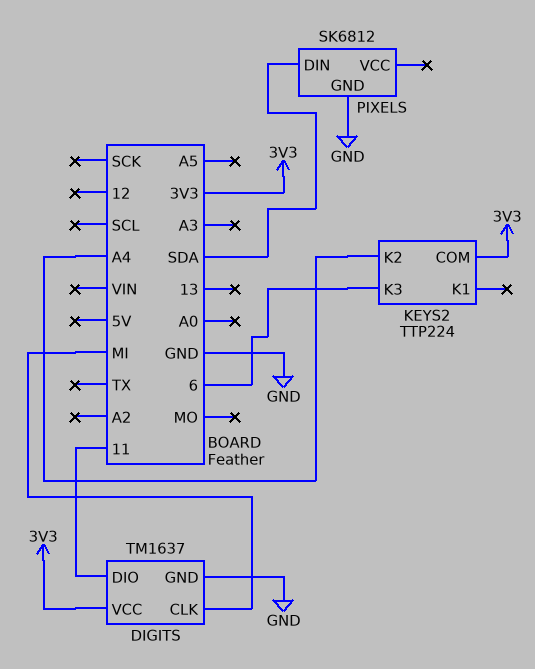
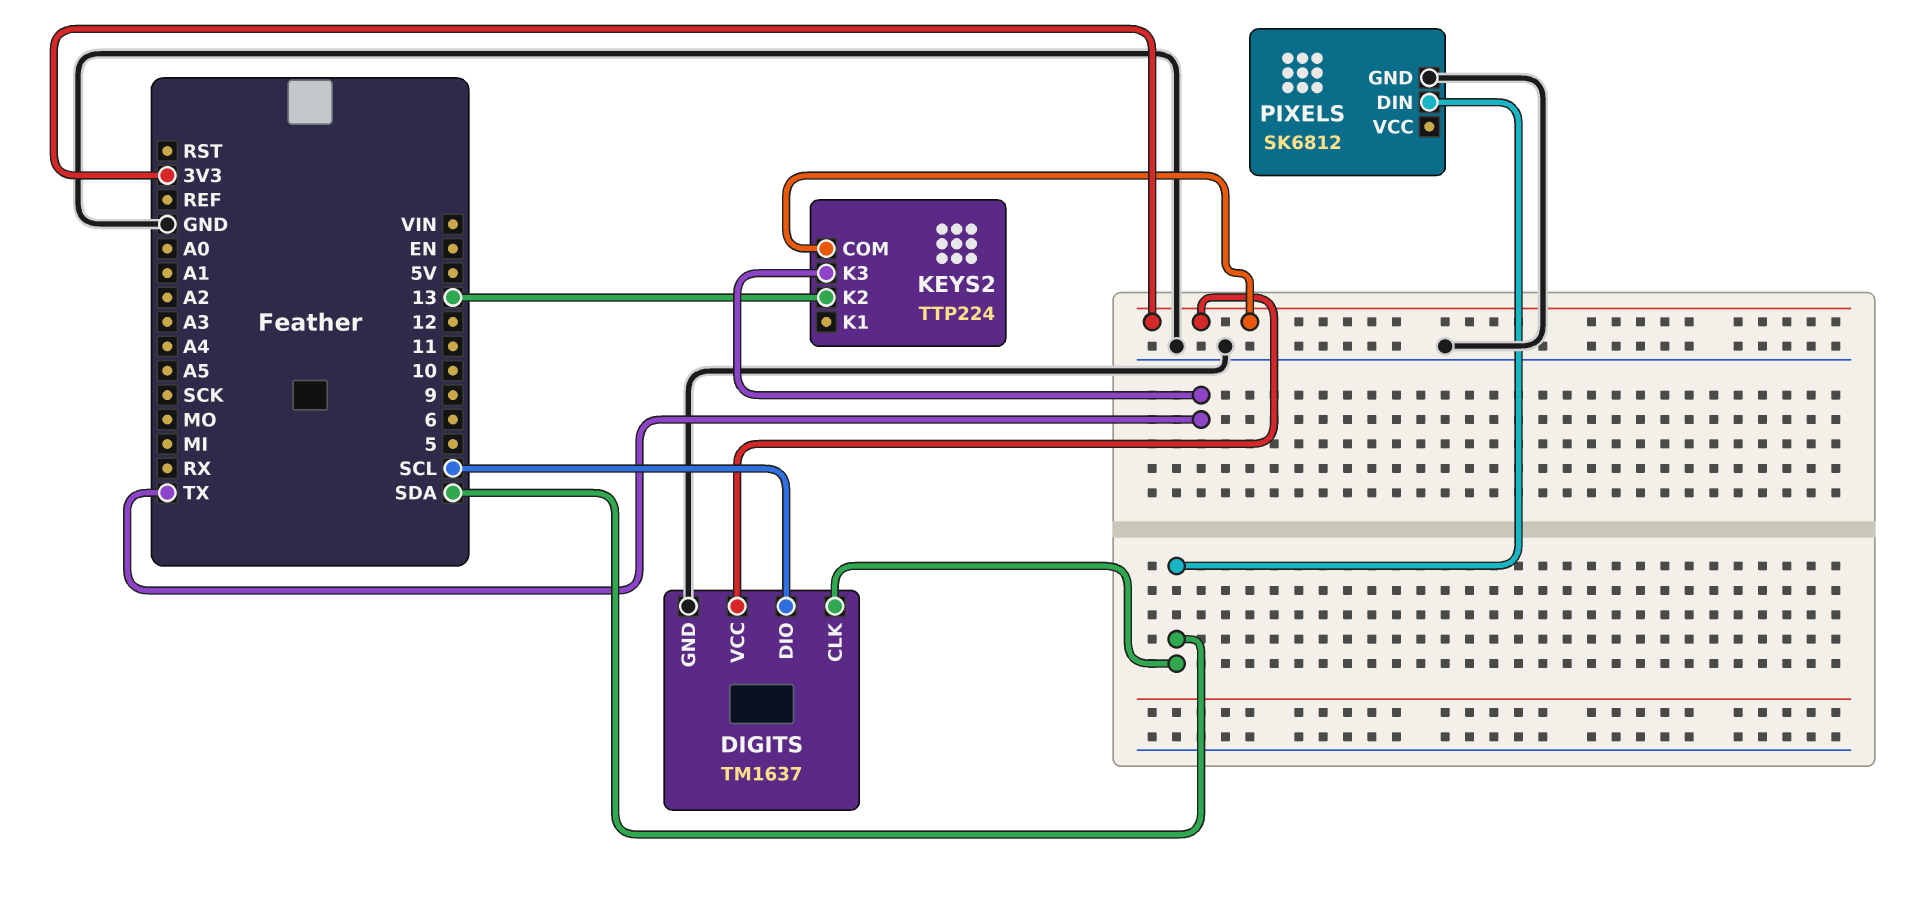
DIGITS pin CLK: MI -> SDA
DIGITS pin DIO: 11 -> SCL
KEYS2 pin K2: A4 -> 13
KEYS2 pin K3: 6 -> TX

